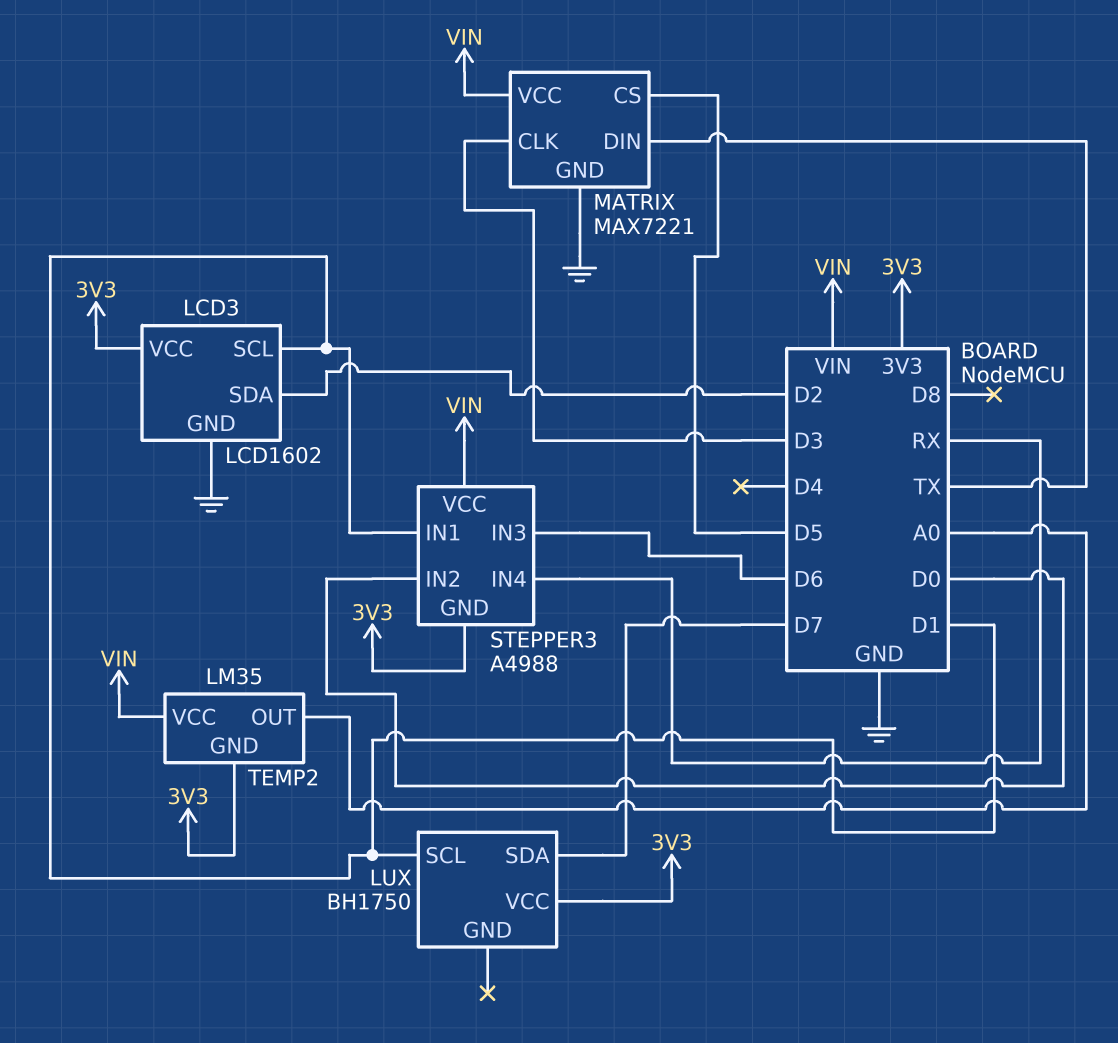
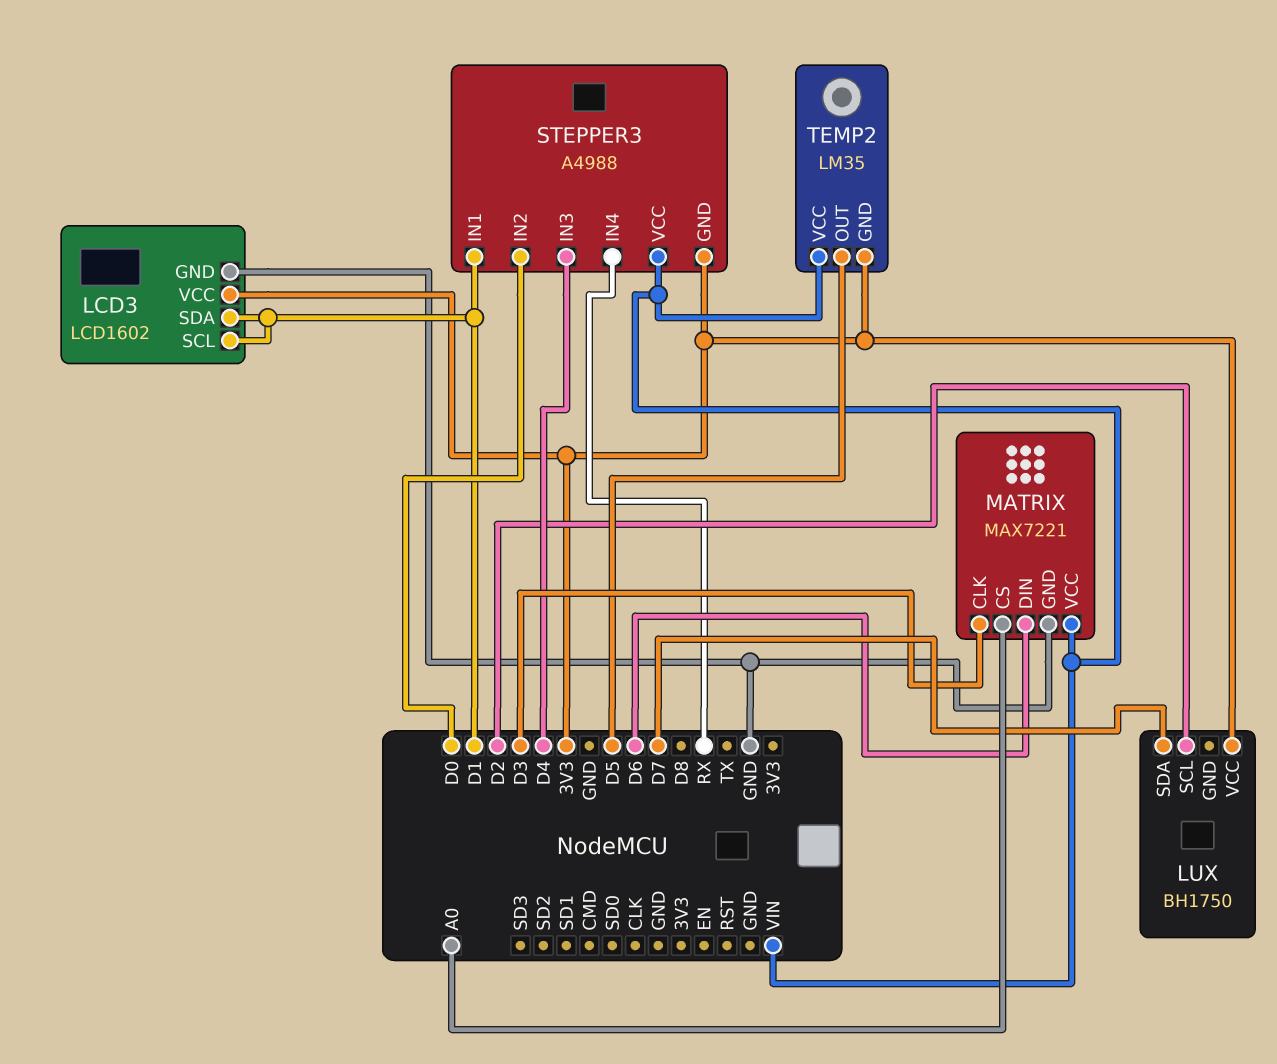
LCD3 pin SDA: D2 -> D1
LUX pin SCL: D1 -> D2
MATRIX pin CS: D5 -> A0
MATRIX pin DIN: TX -> D6
STEPPER3 pin IN3: D6 -> D4
TEMP2 pin OUT: A0 -> D5

